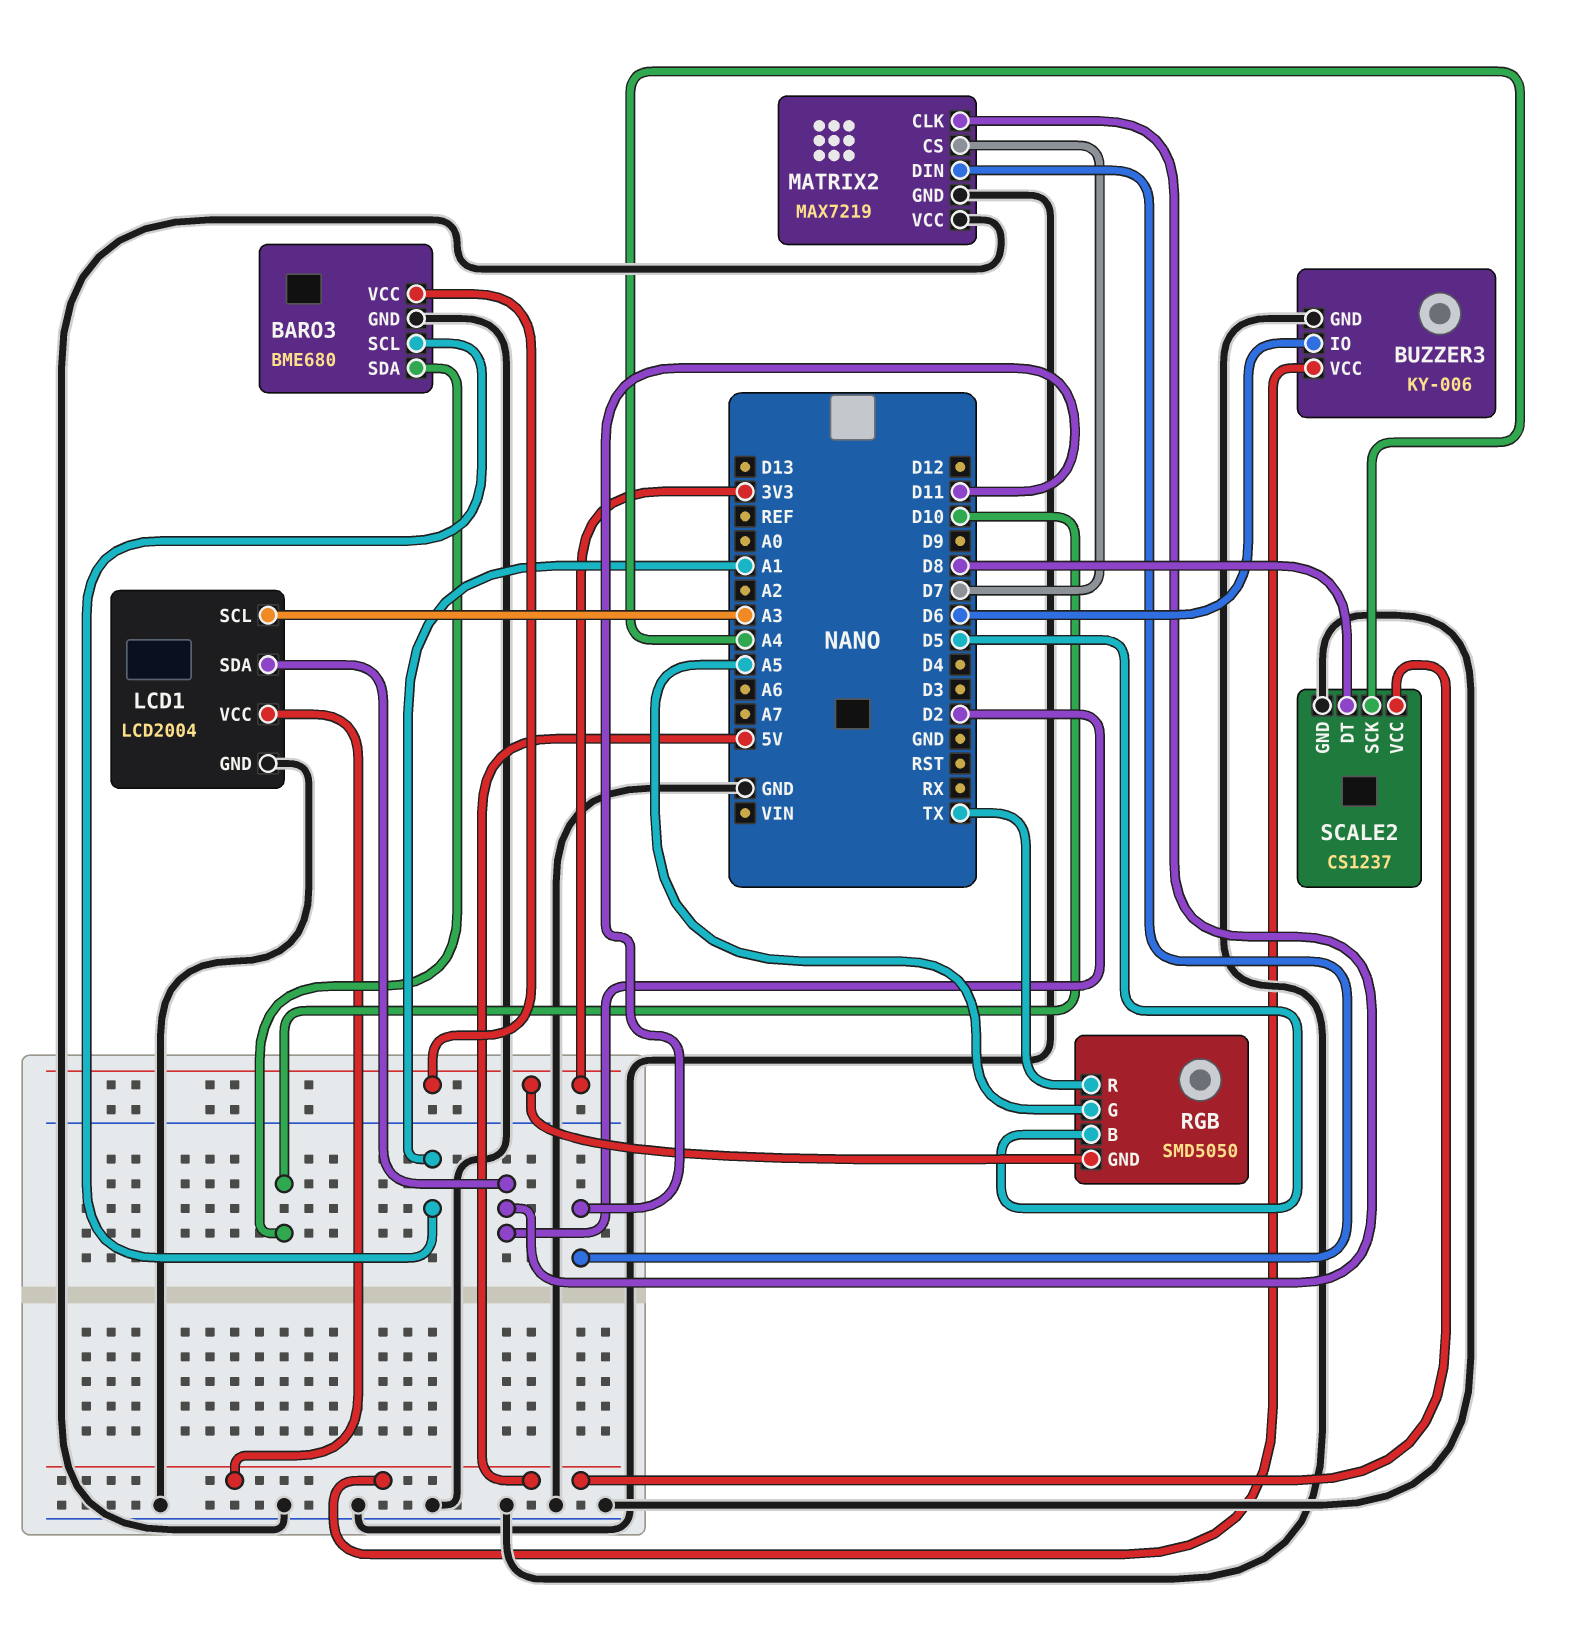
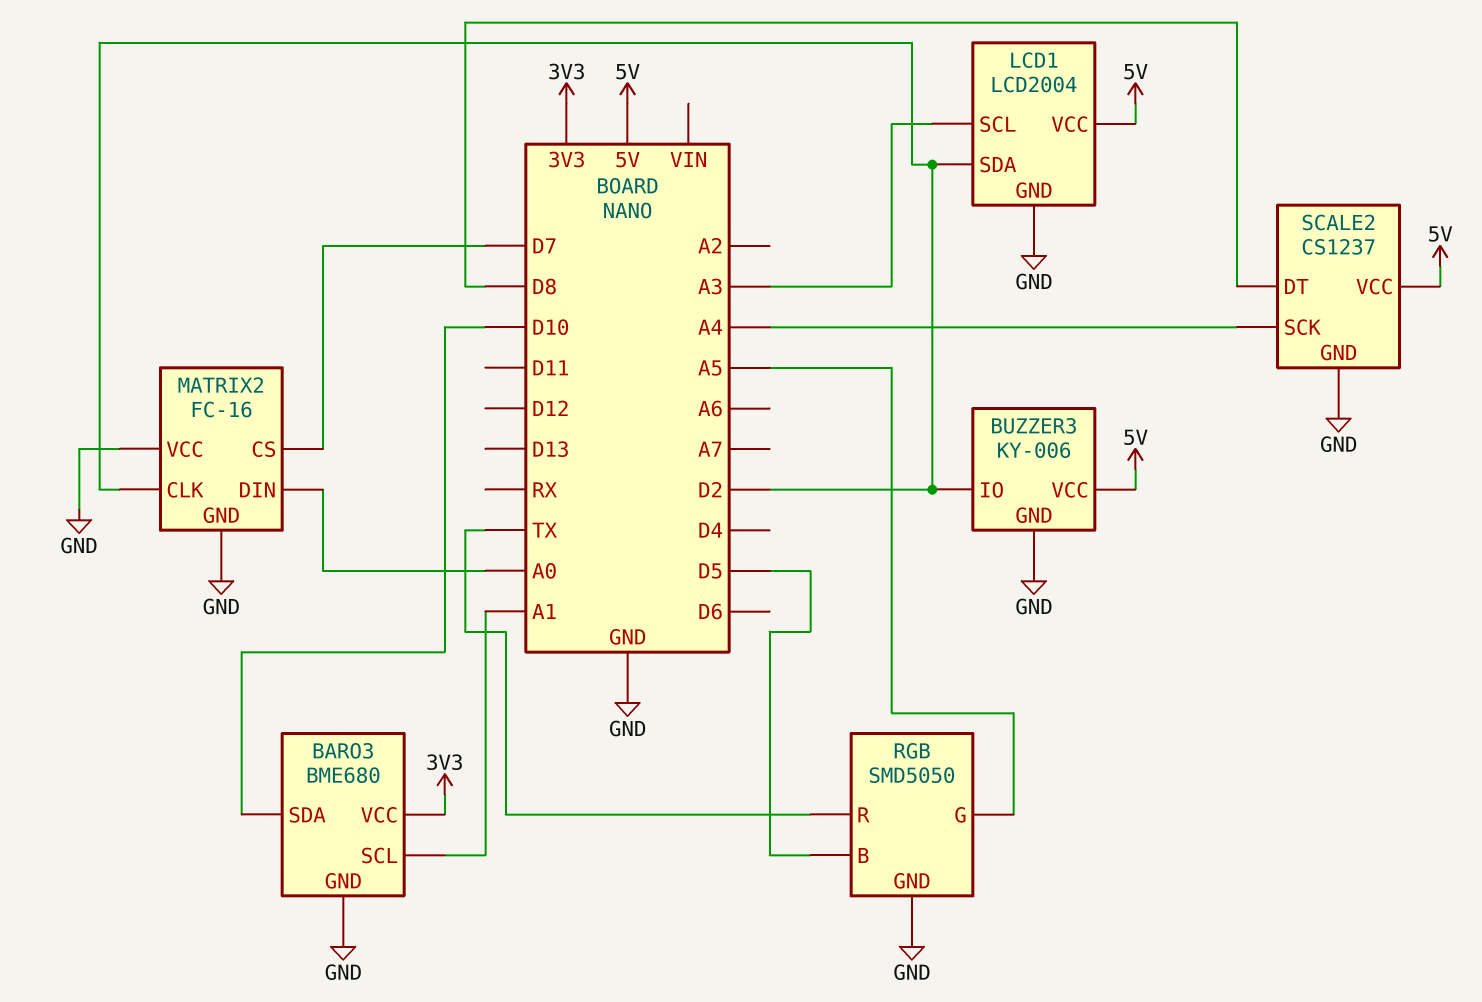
BUZZER3 pin IO: D6 -> D2
MATRIX2: MAX7219 -> FC-16
MATRIX2 pin DIN: D11 -> A0
RGB pin GND: 3V3 -> GND

